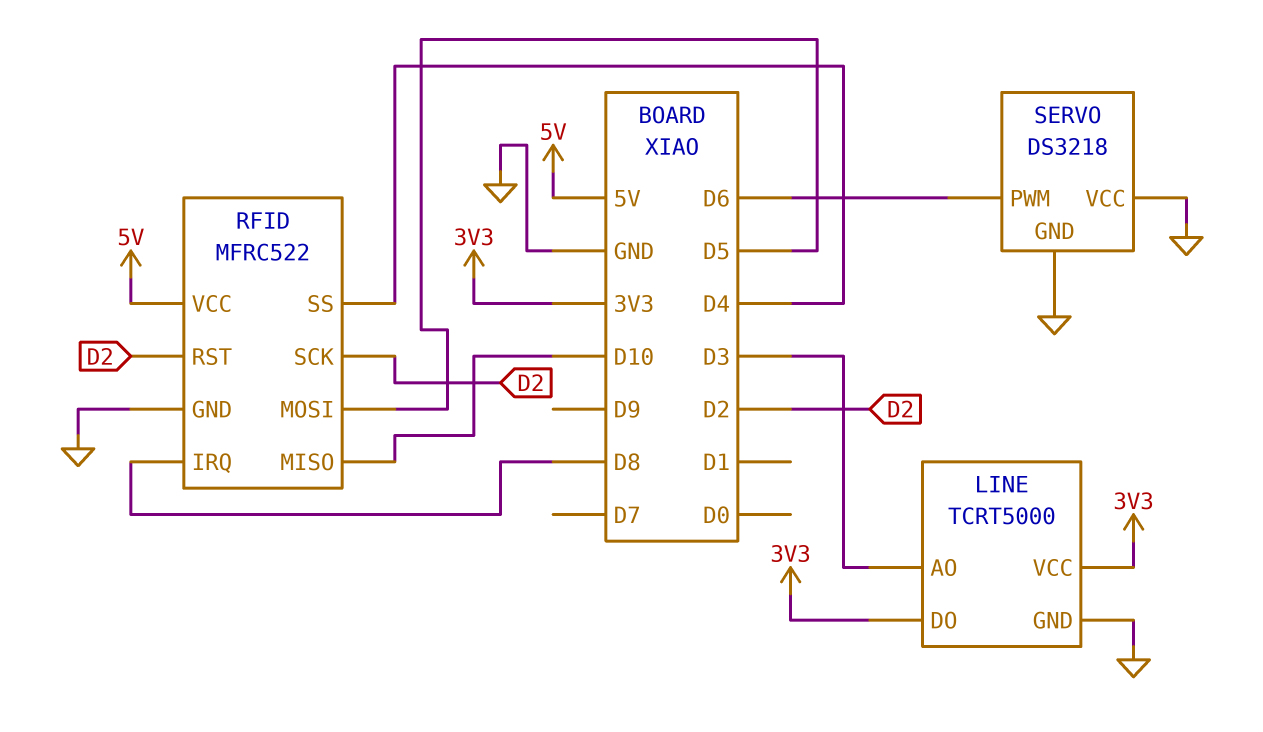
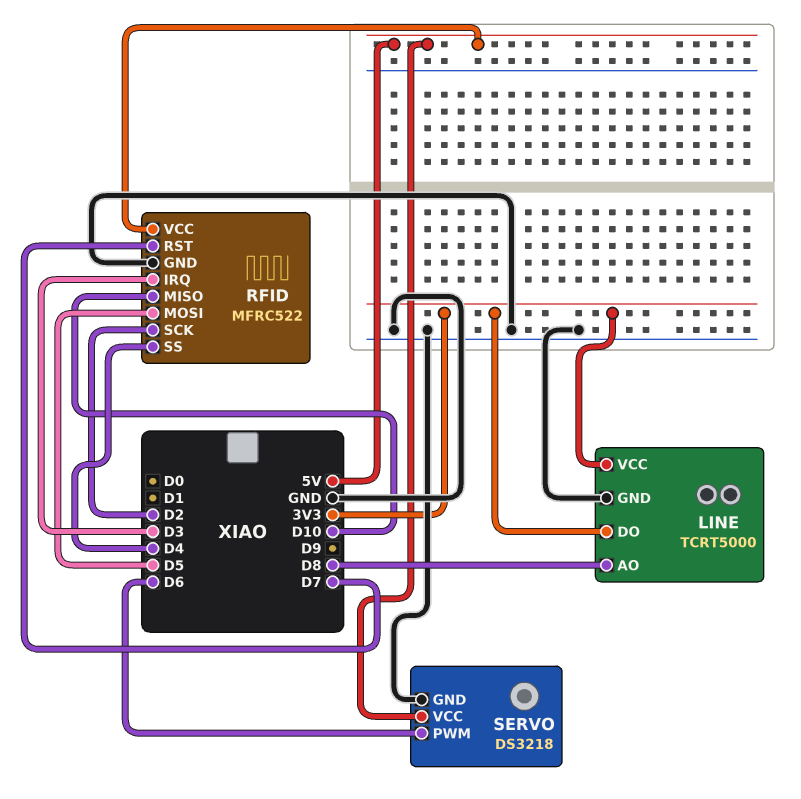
LINE pin AO: D3 -> D8
RFID pin IRQ: D8 -> D3
RFID pin RST: D2 -> D7
SERVO pin VCC: GND -> 5V

